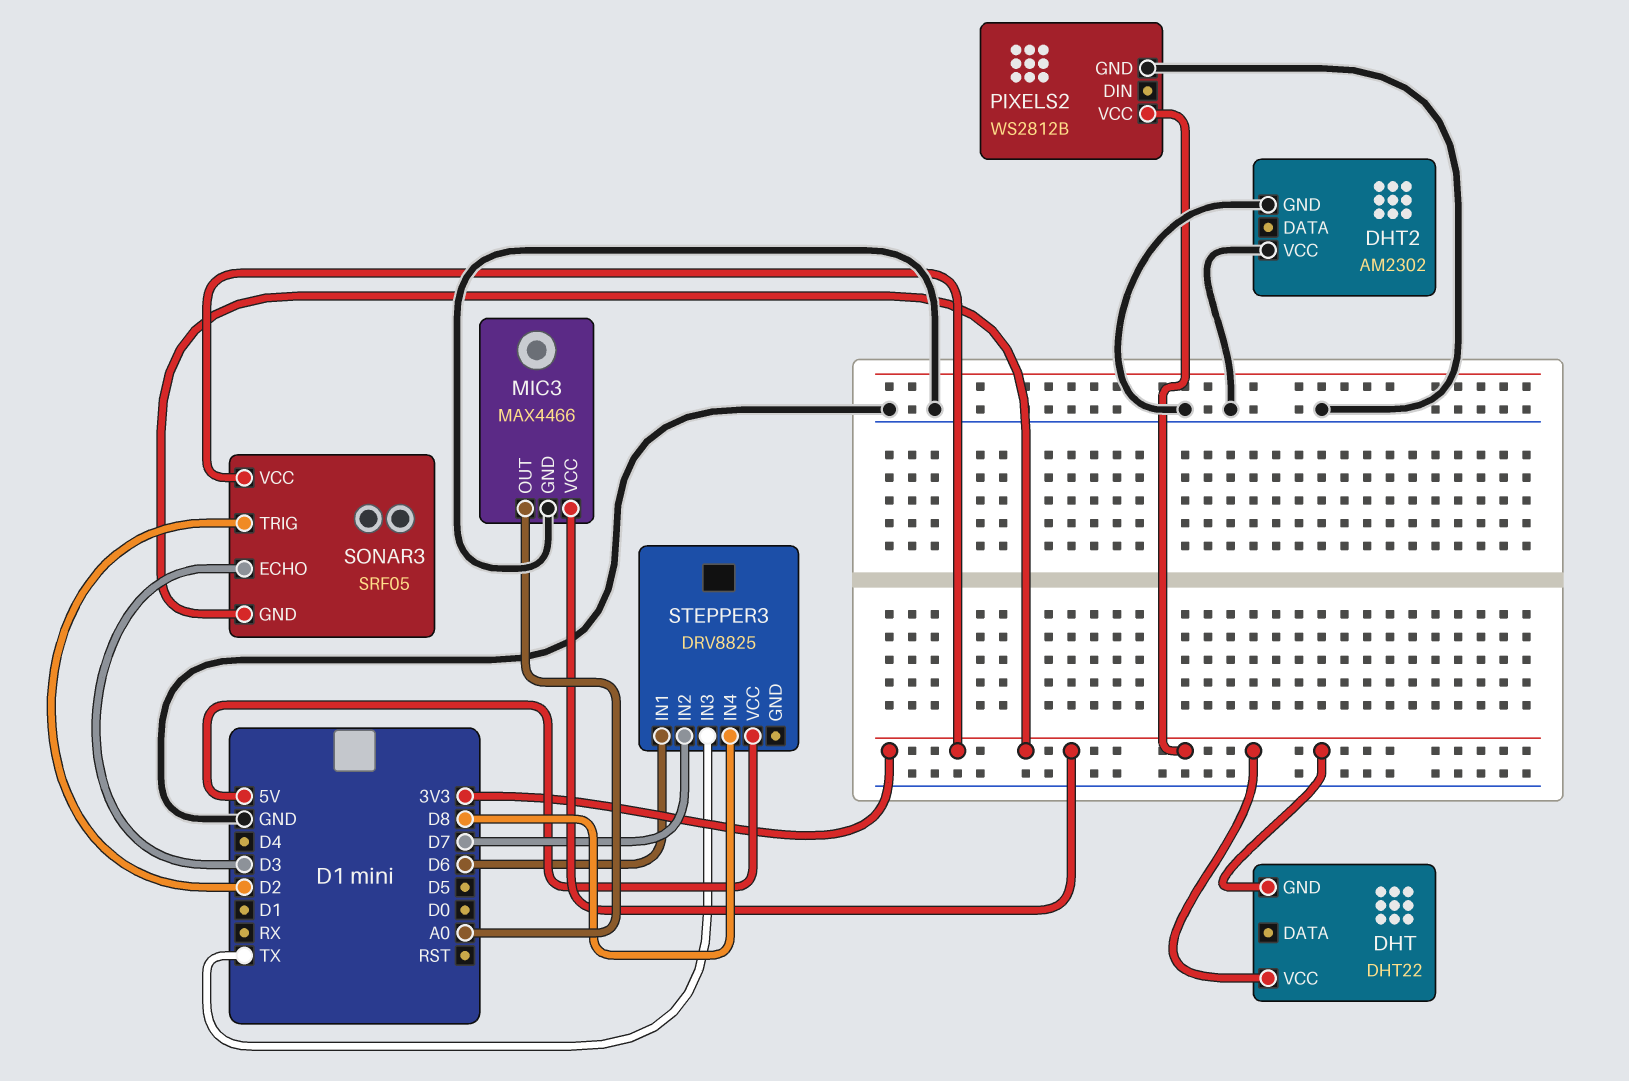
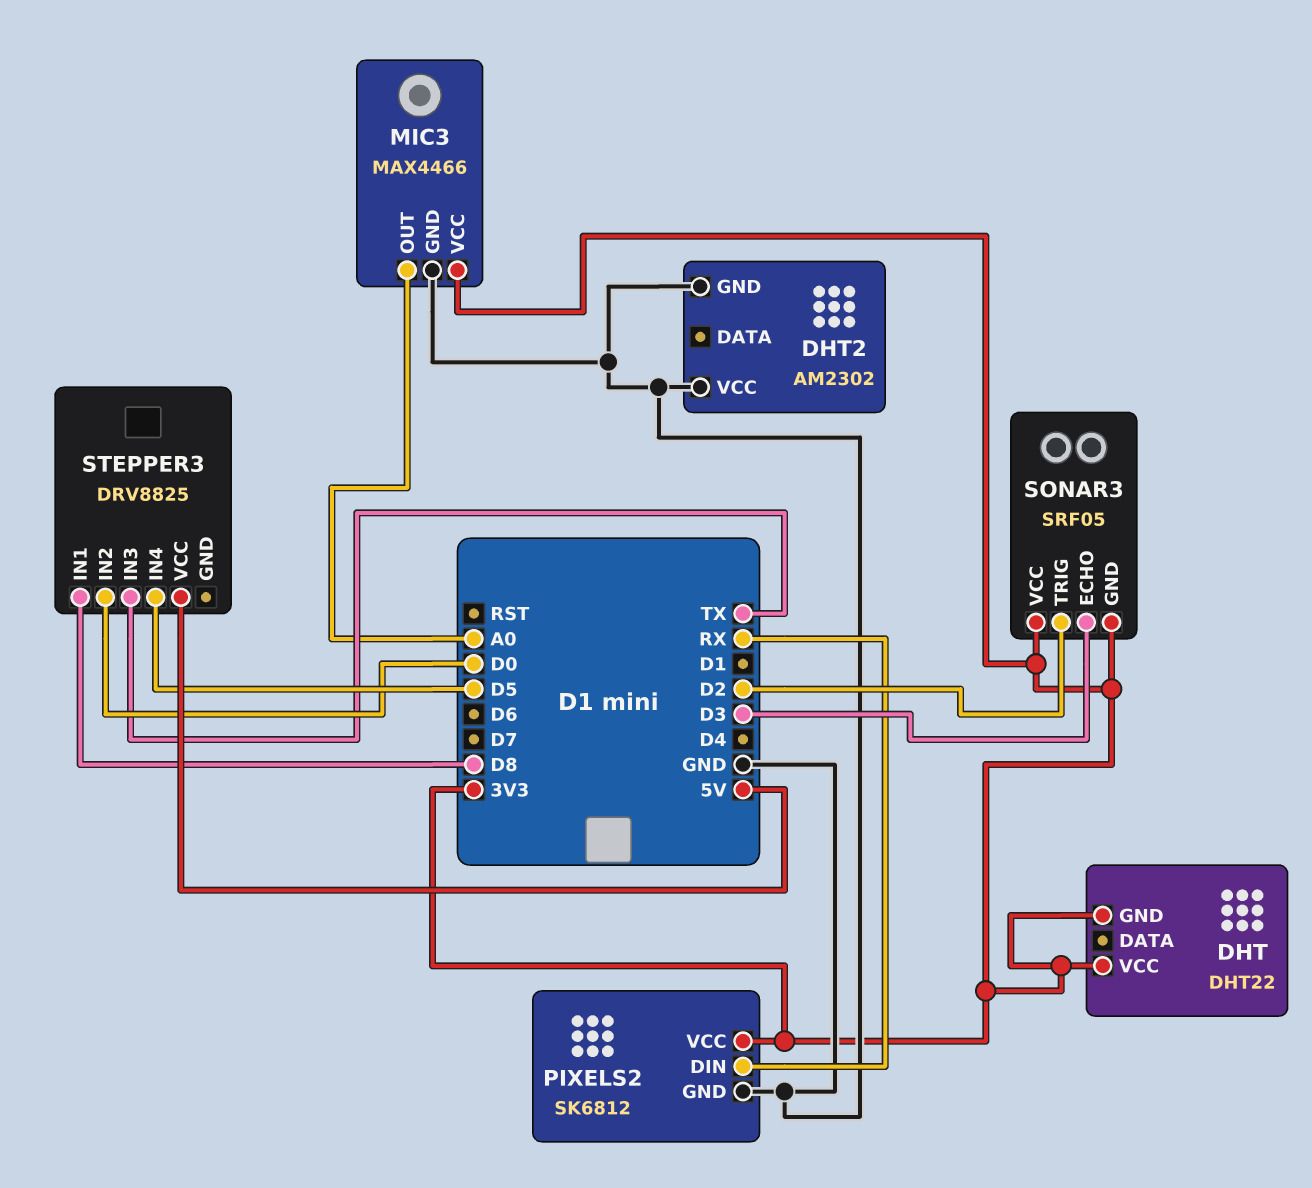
PIXELS2: WS2812B -> SK6812
PIXELS2 pin DIN: none -> RX
STEPPER3 pin IN1: D6 -> D8
STEPPER3 pin IN2: D7 -> D0
STEPPER3 pin IN4: D8 -> D5

